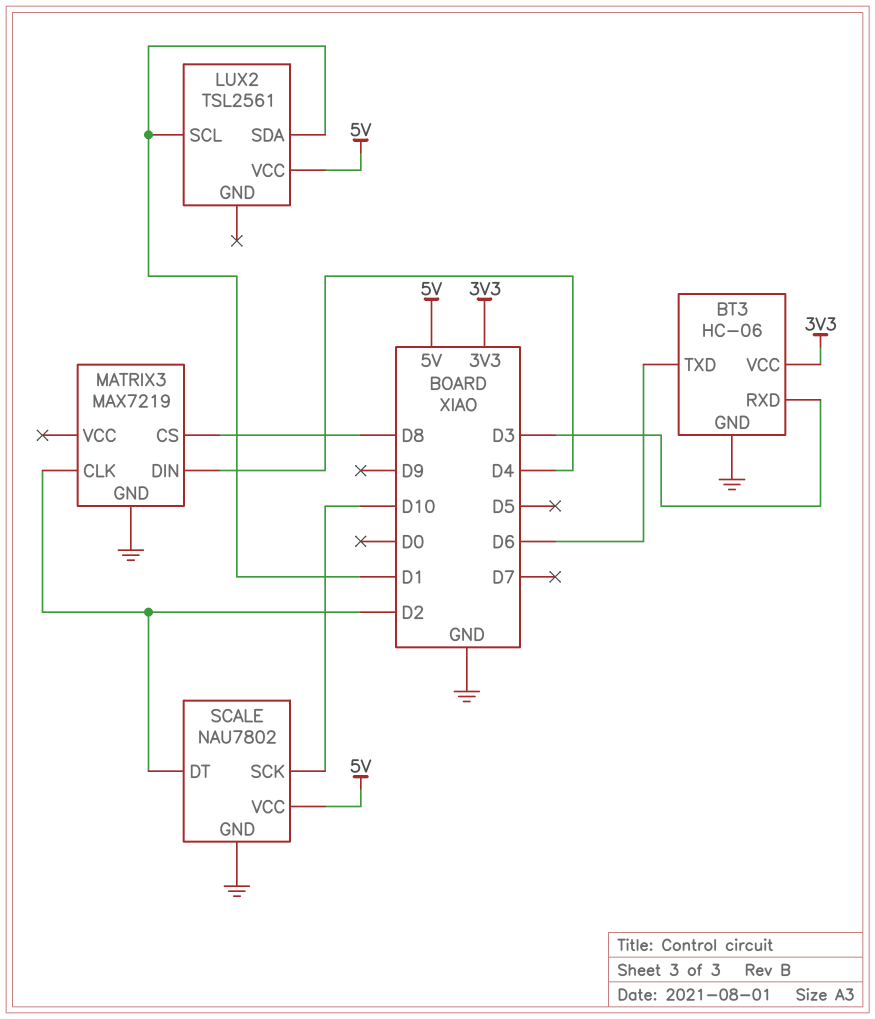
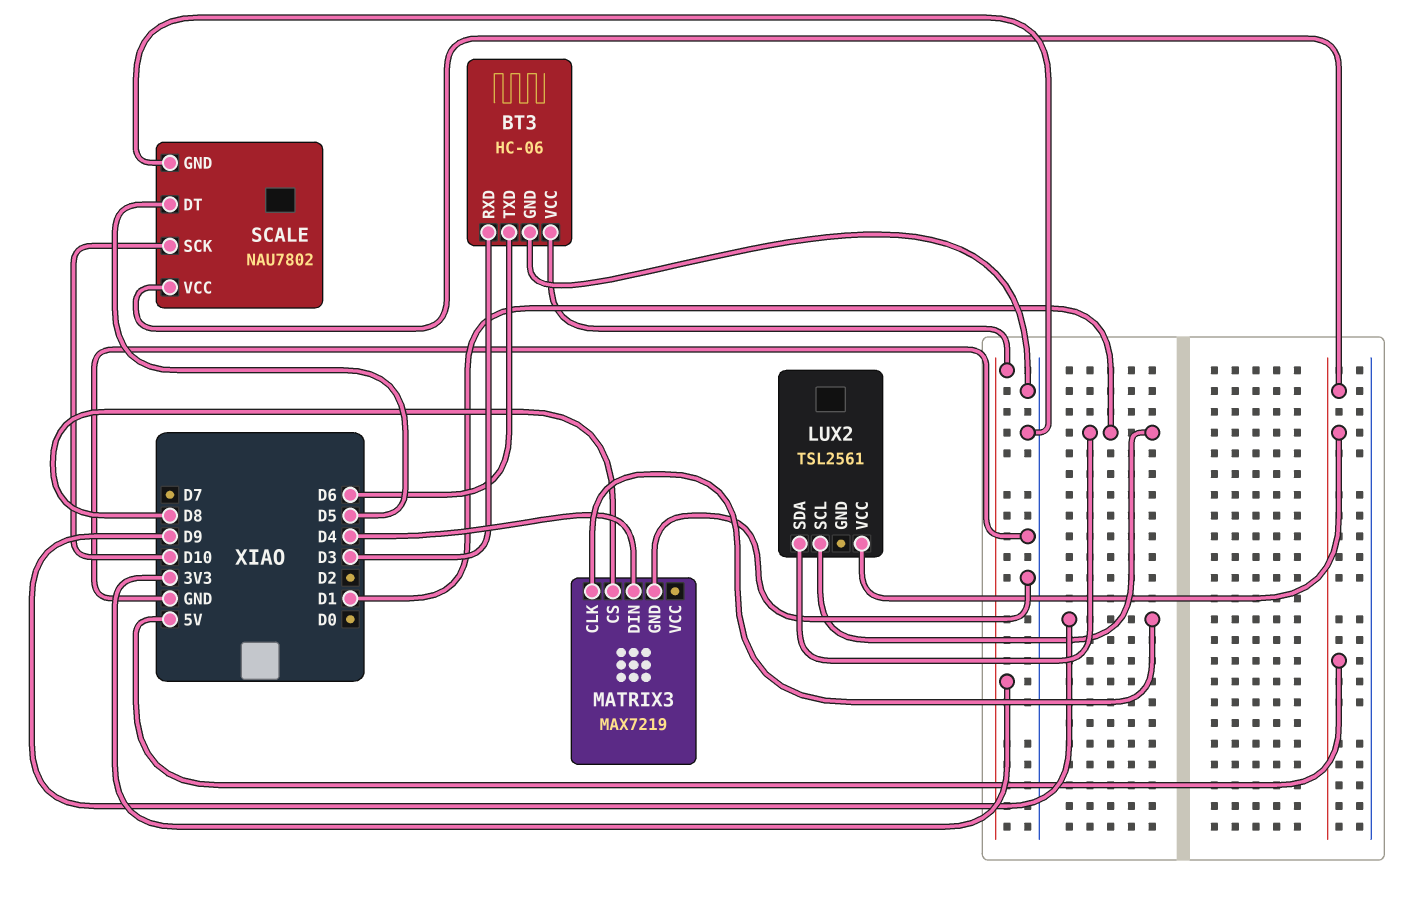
MATRIX3 pin CLK: D2 -> D9
SCALE pin DT: D2 -> D5

